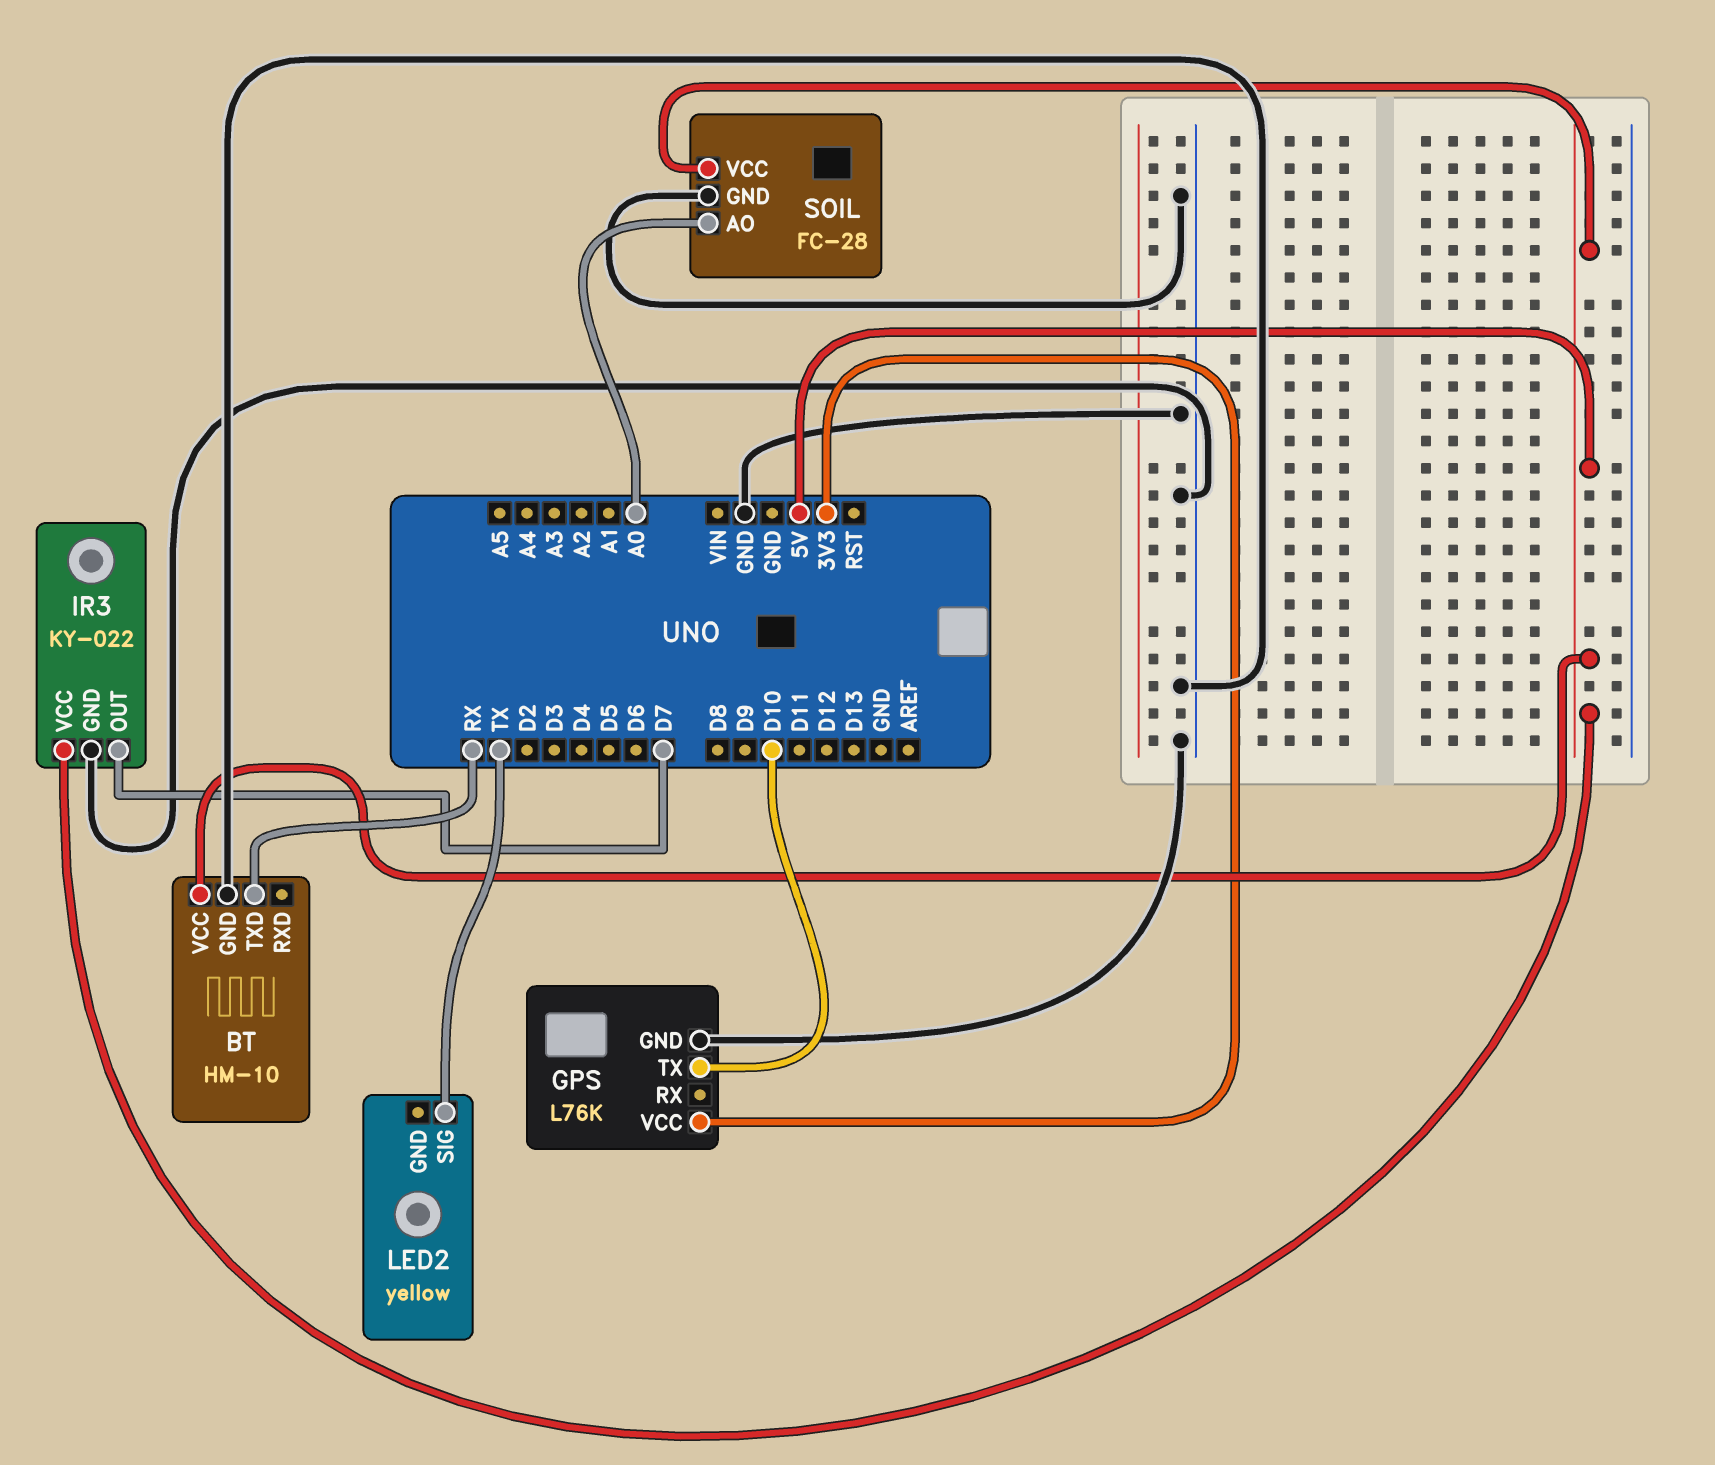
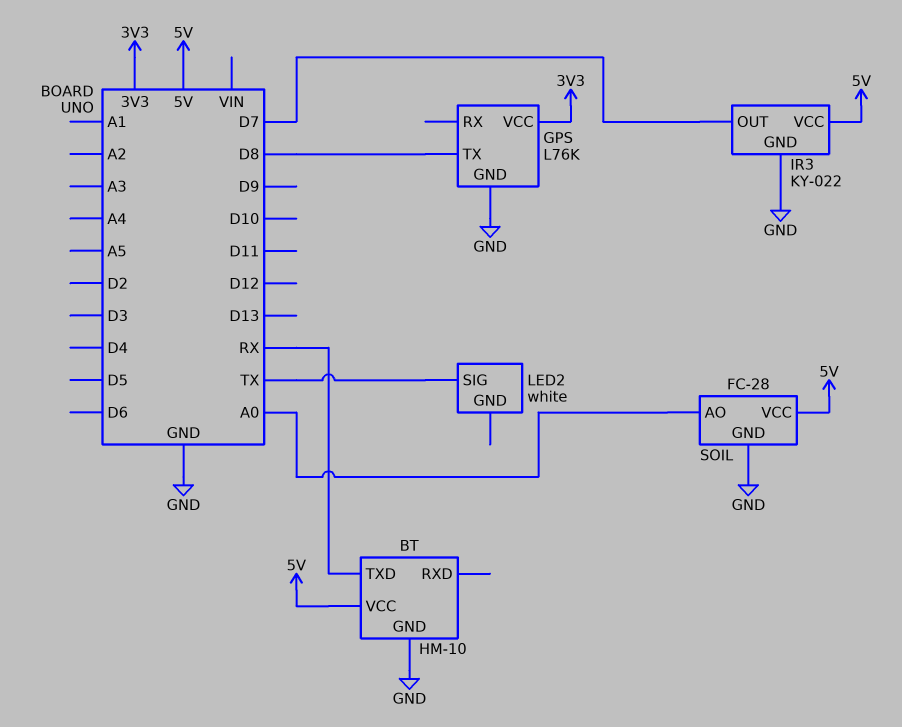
GPS pin TX: D10 -> D8
LED2: yellow -> white

